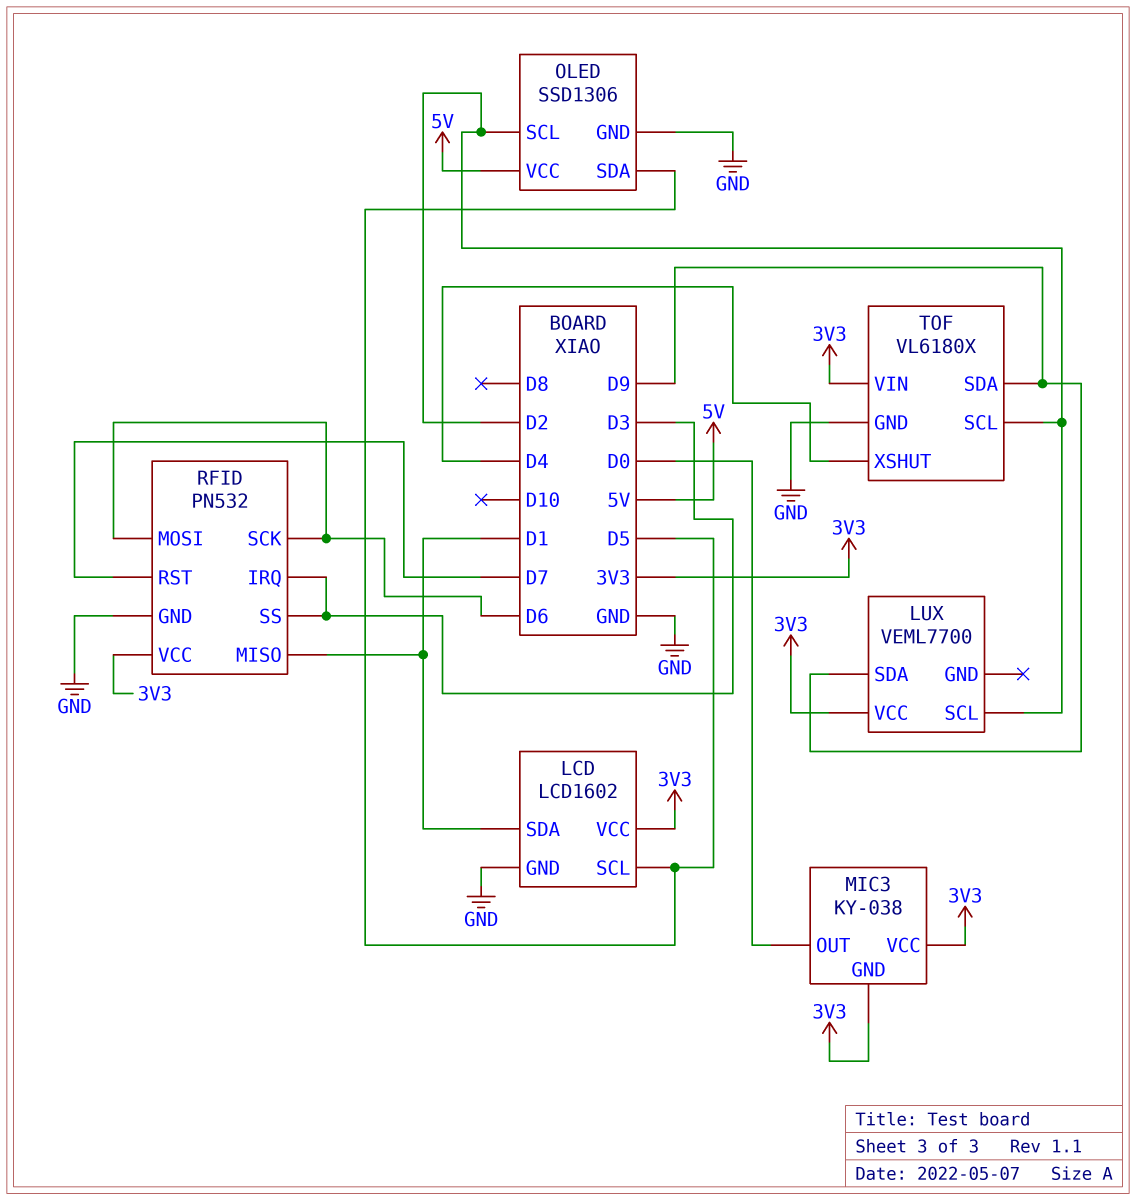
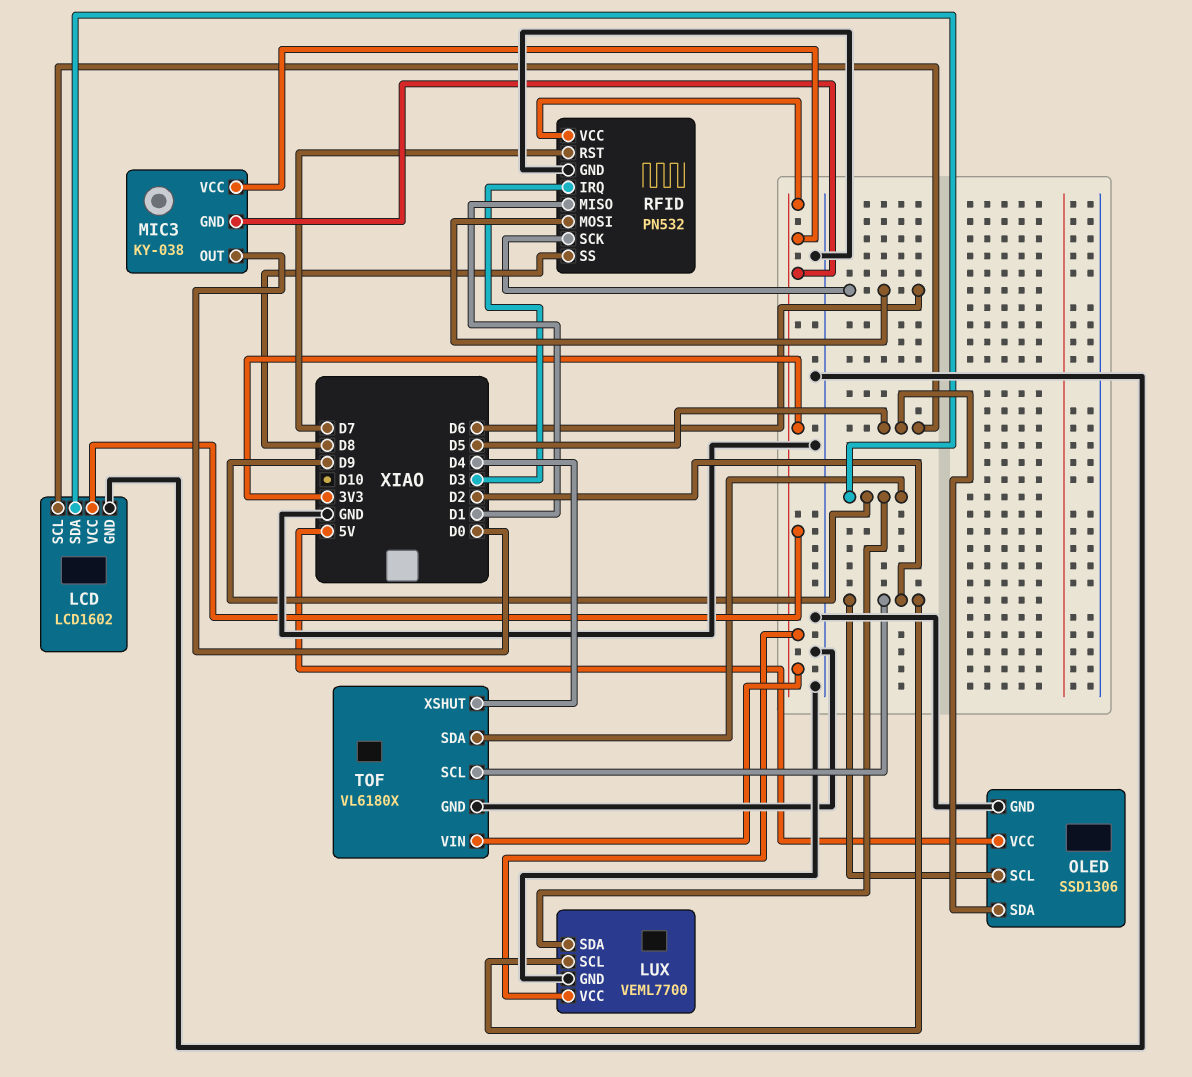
LCD pin SDA: D1 -> D9
LUX pin GND: none -> GND
RFID pin SS: D3 -> D8

